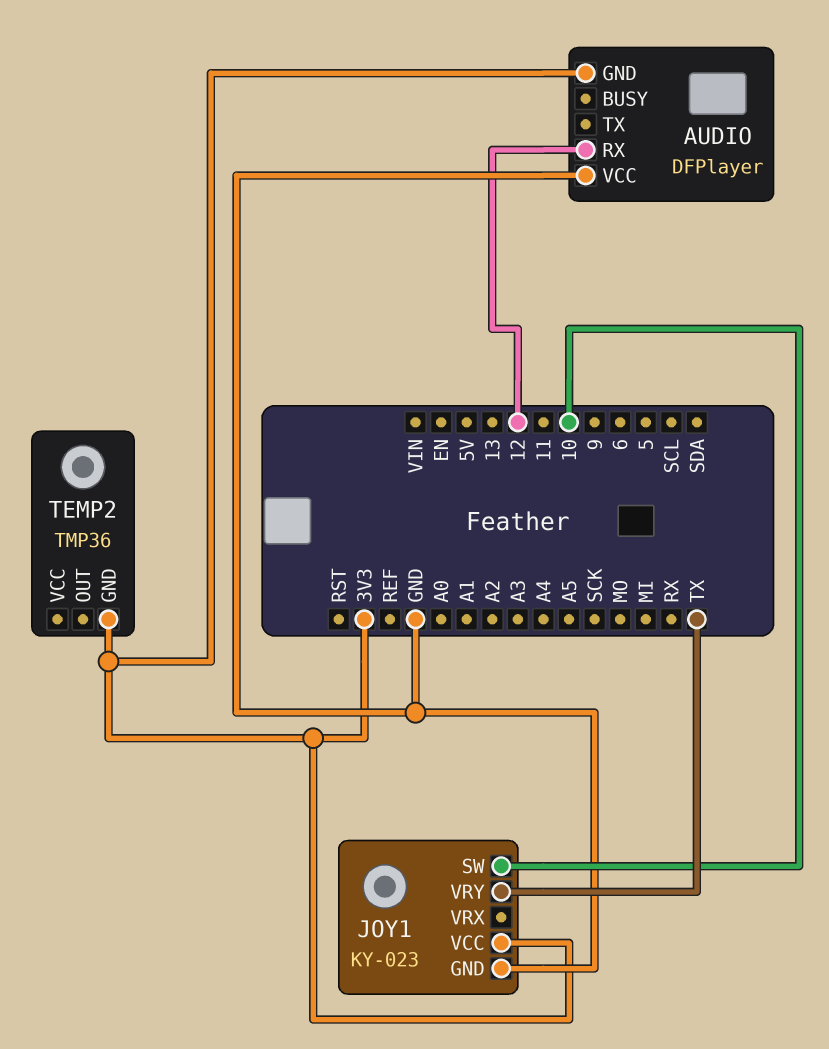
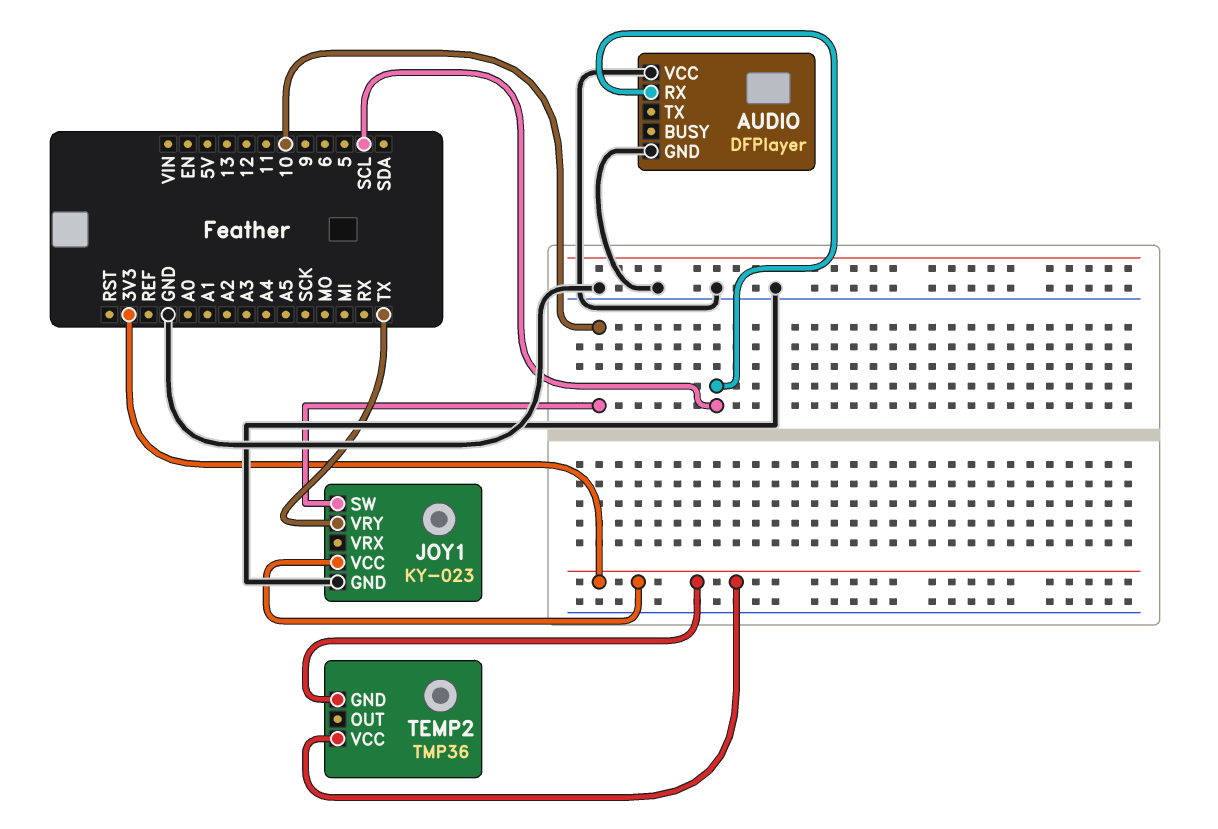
AUDIO pin GND: 3V3 -> GND
AUDIO pin RX: 12 -> SCL
TEMP2 pin VCC: none -> 3V3

